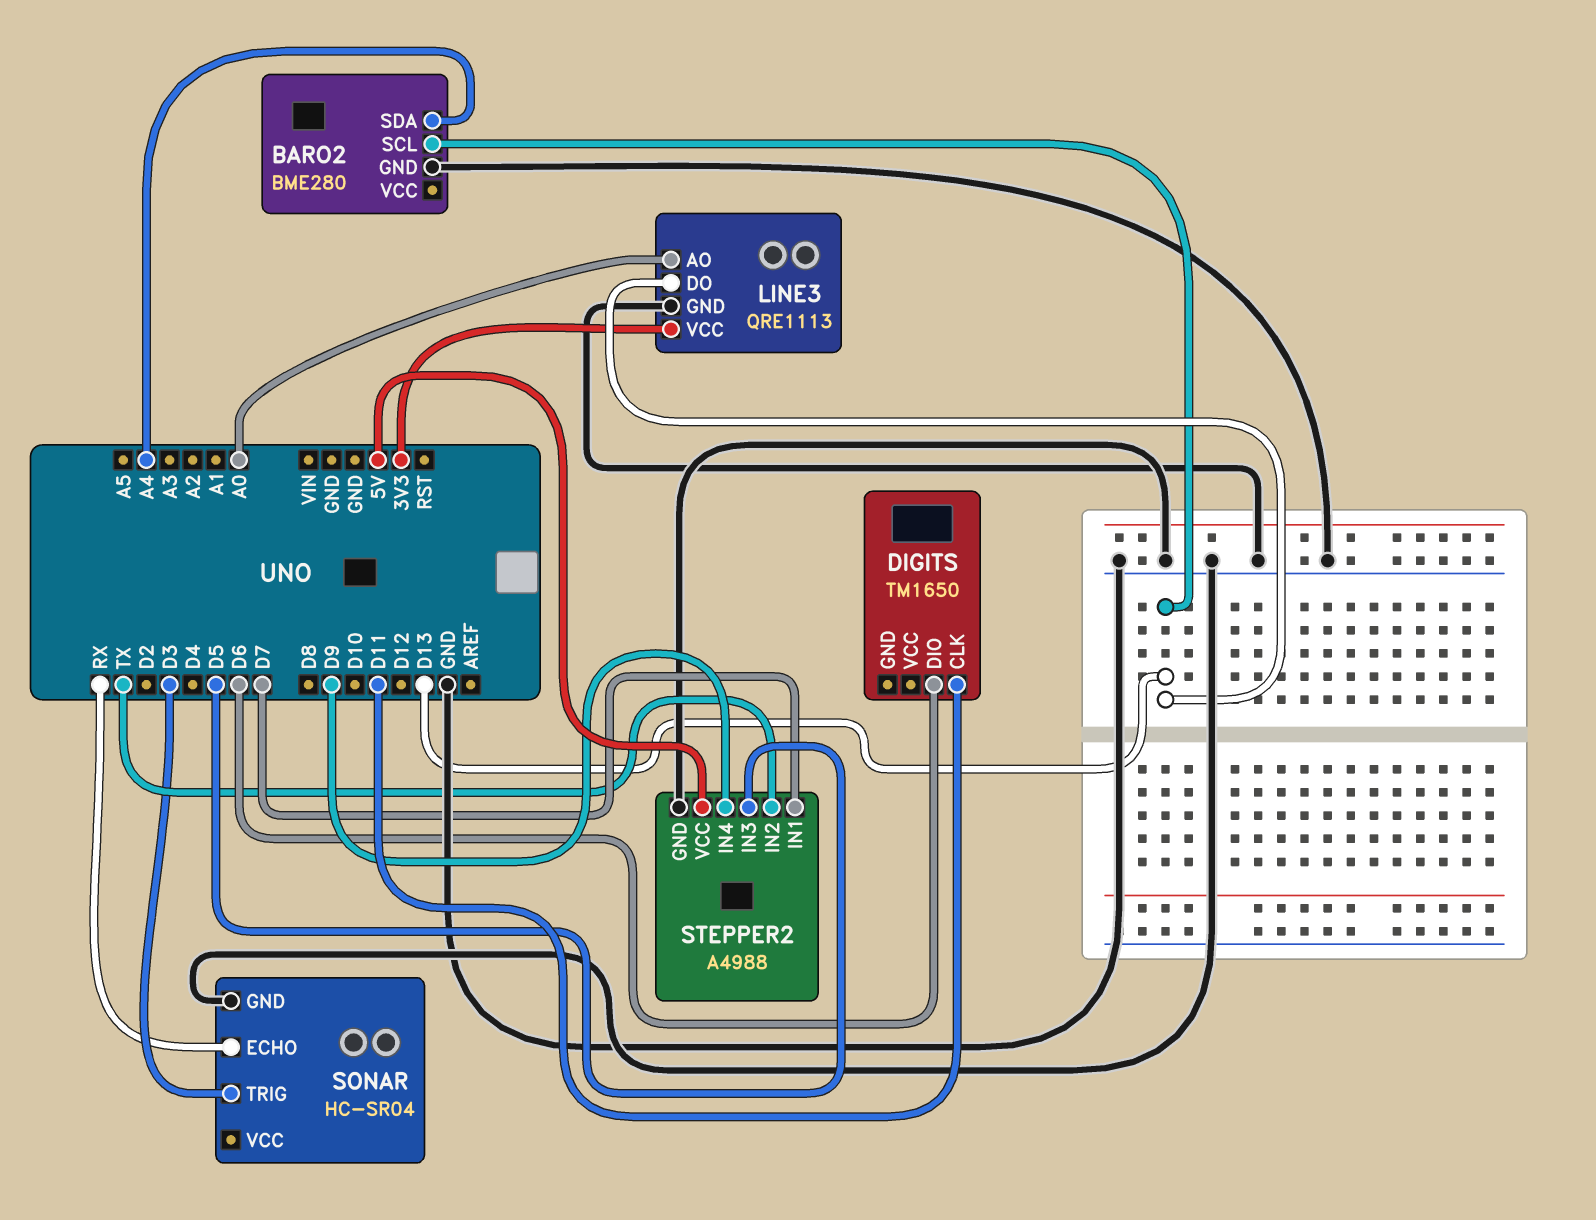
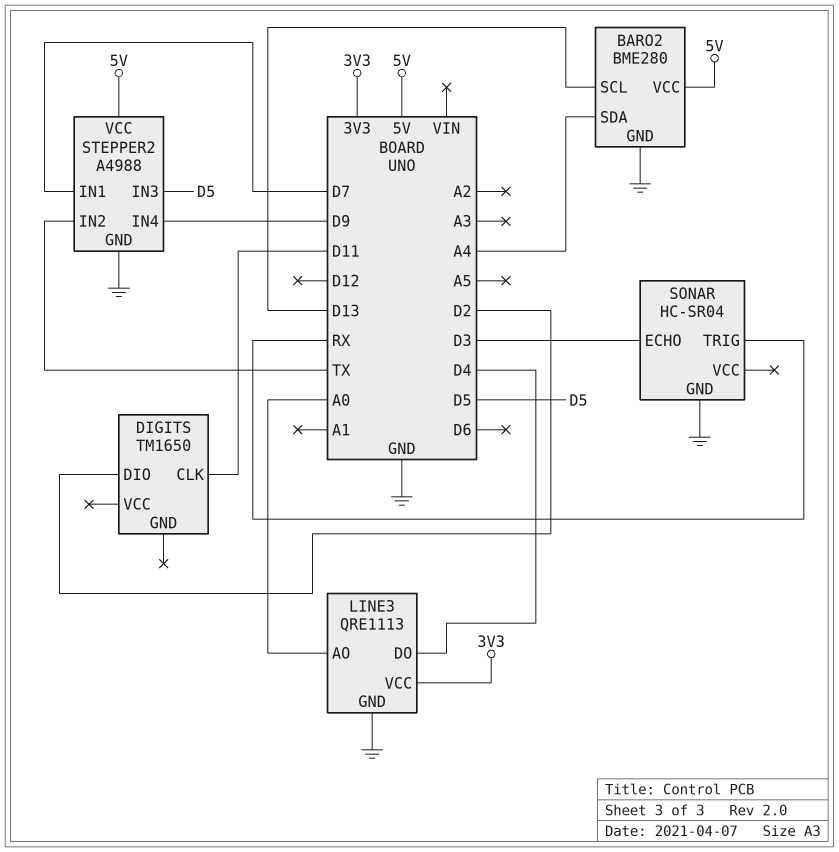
BARO2 pin VCC: none -> 5V
DIGITS pin DIO: D6 -> D2
LINE3 pin DO: D13 -> D4
SONAR pin ECHO: RX -> D3
SONAR pin TRIG: D3 -> RX

